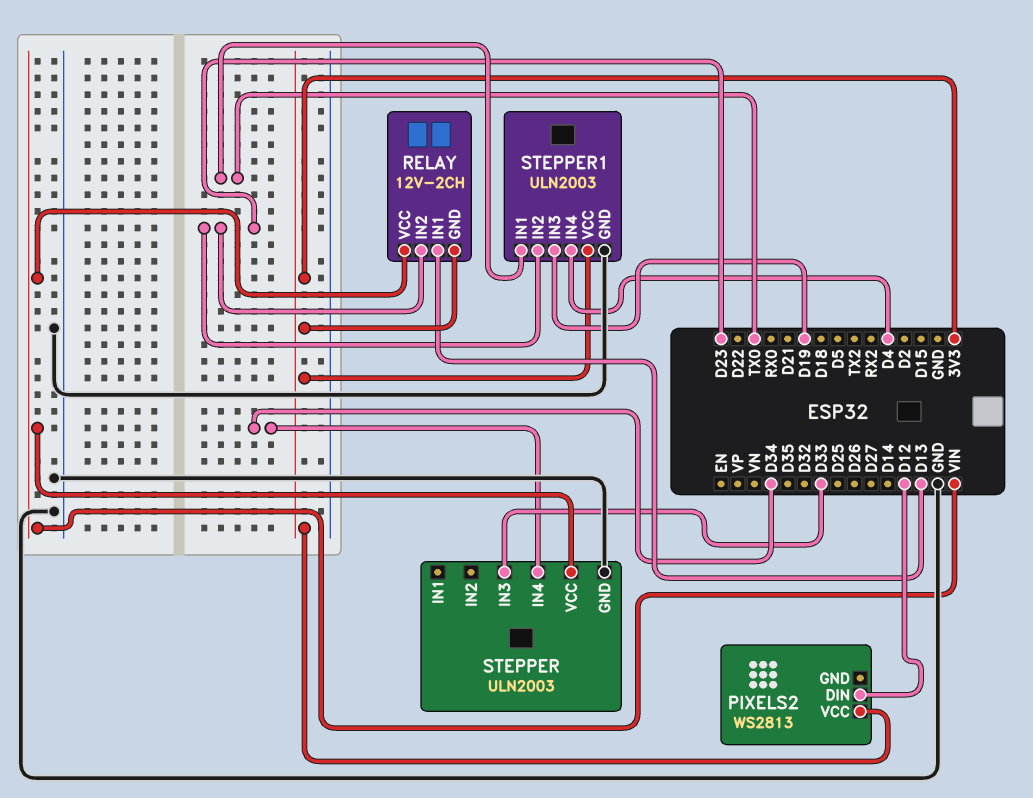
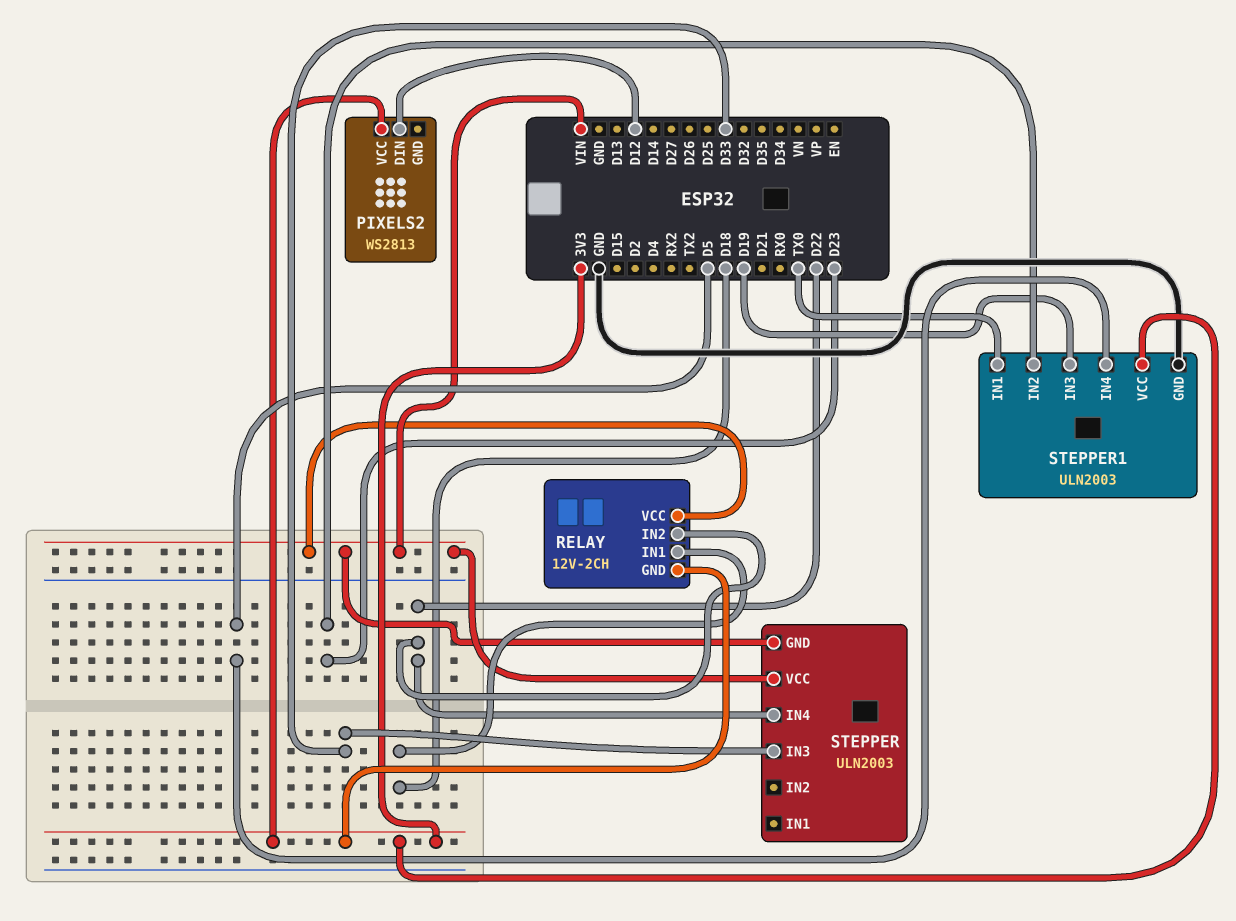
RELAY pin IN1: D13 -> D18
RELAY pin IN2: D23 -> D22
STEPPER pin GND: GND -> VIN
STEPPER pin IN4: D34 -> D22
STEPPER1 pin IN4: D4 -> D5

